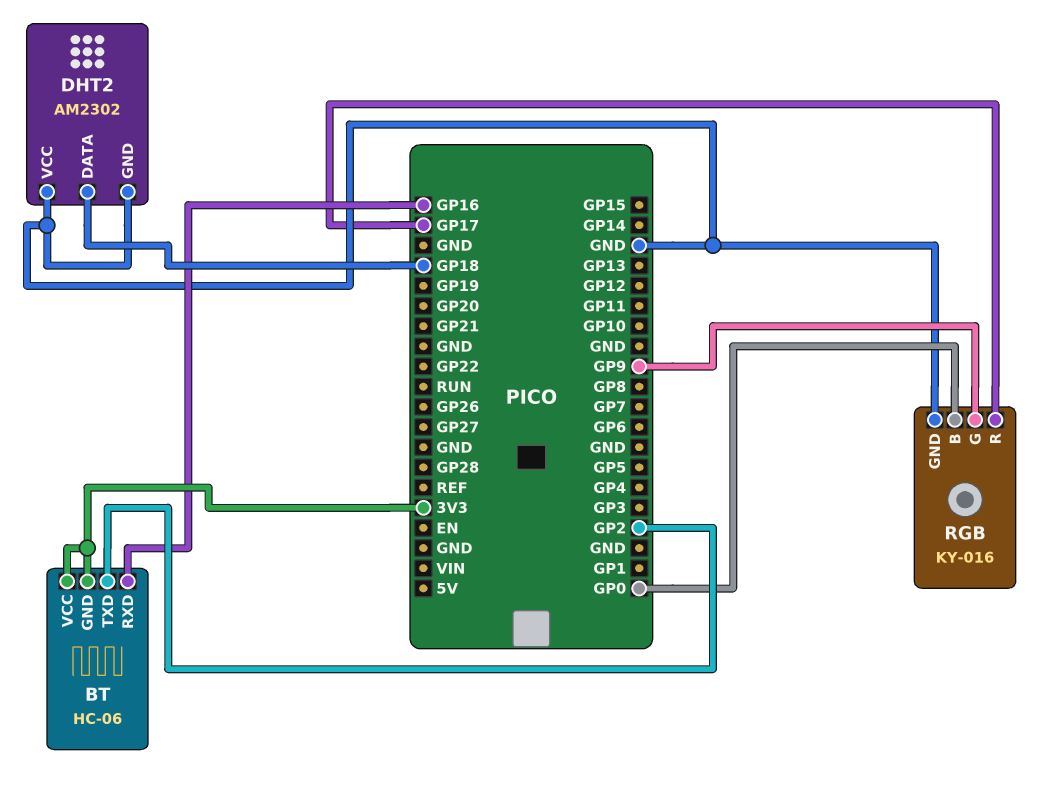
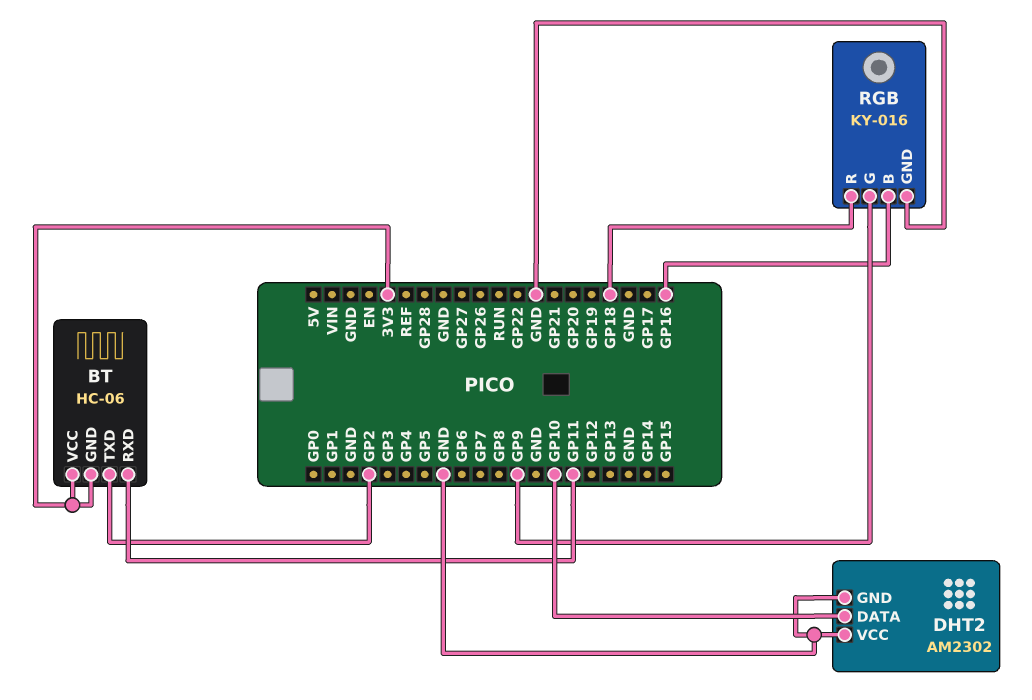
BT pin RXD: GP16 -> GP11
DHT2 pin DATA: GP18 -> GP10
RGB pin B: GP0 -> GP16
RGB pin R: GP17 -> GP18

